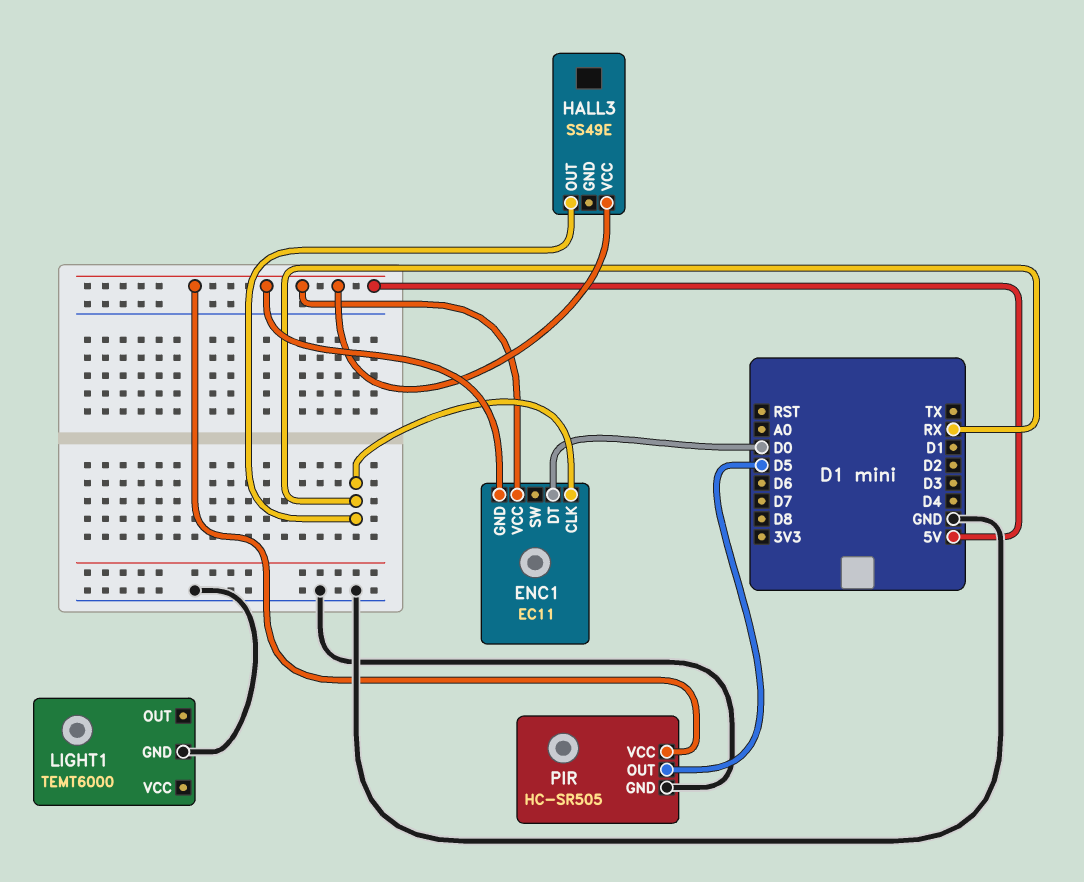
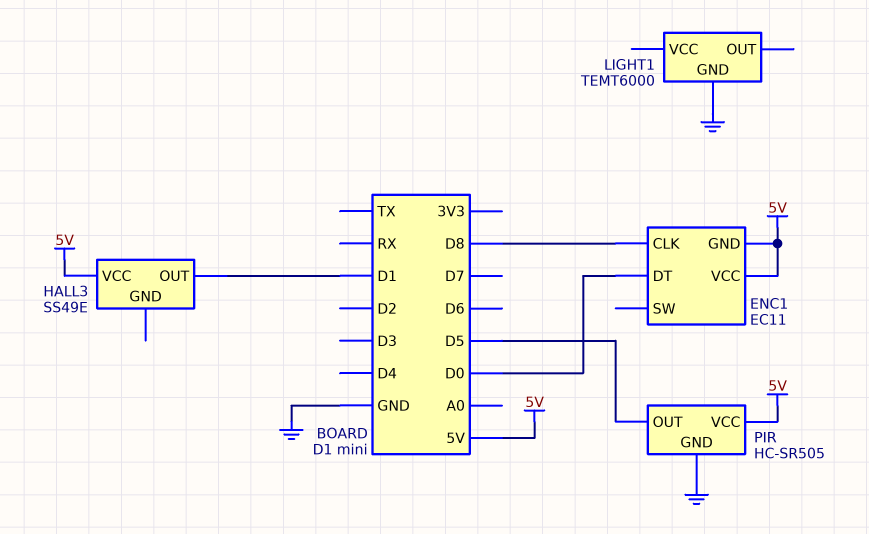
ENC1 pin CLK: RX -> D8
HALL3 pin OUT: RX -> D1

